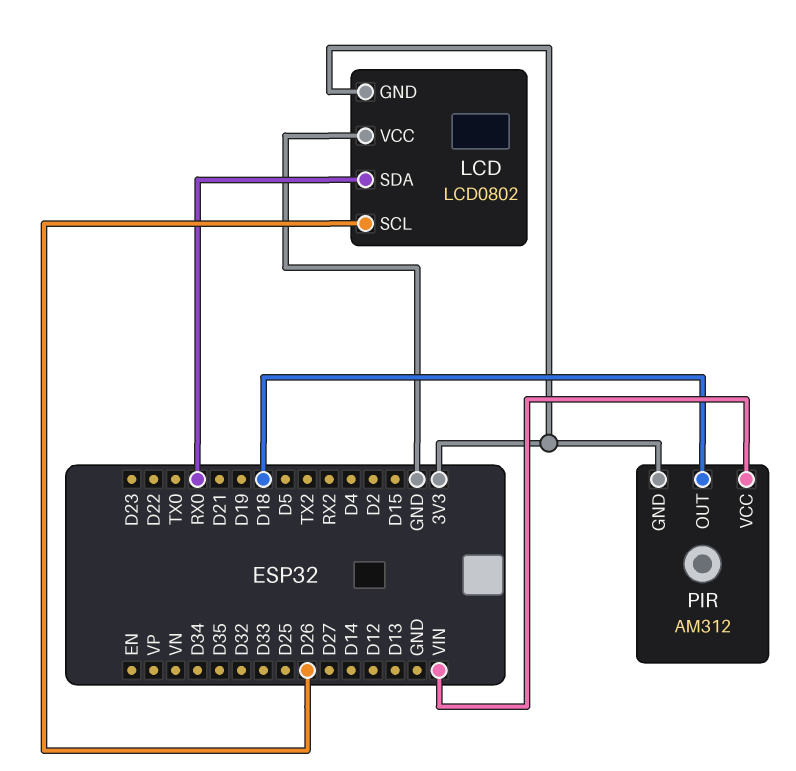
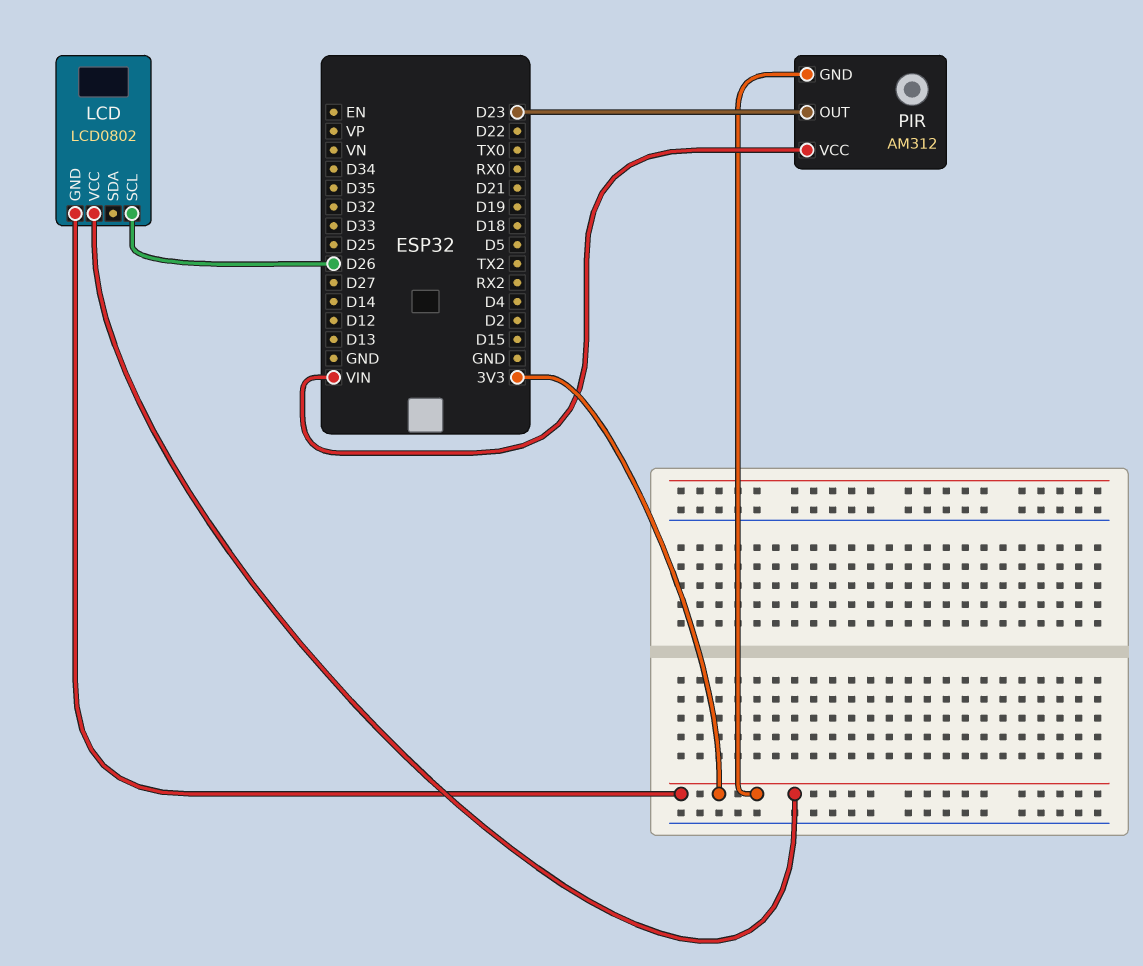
LCD pin SDA: RX0 -> none
LCD pin VCC: GND -> 3V3
PIR pin OUT: D18 -> D23

